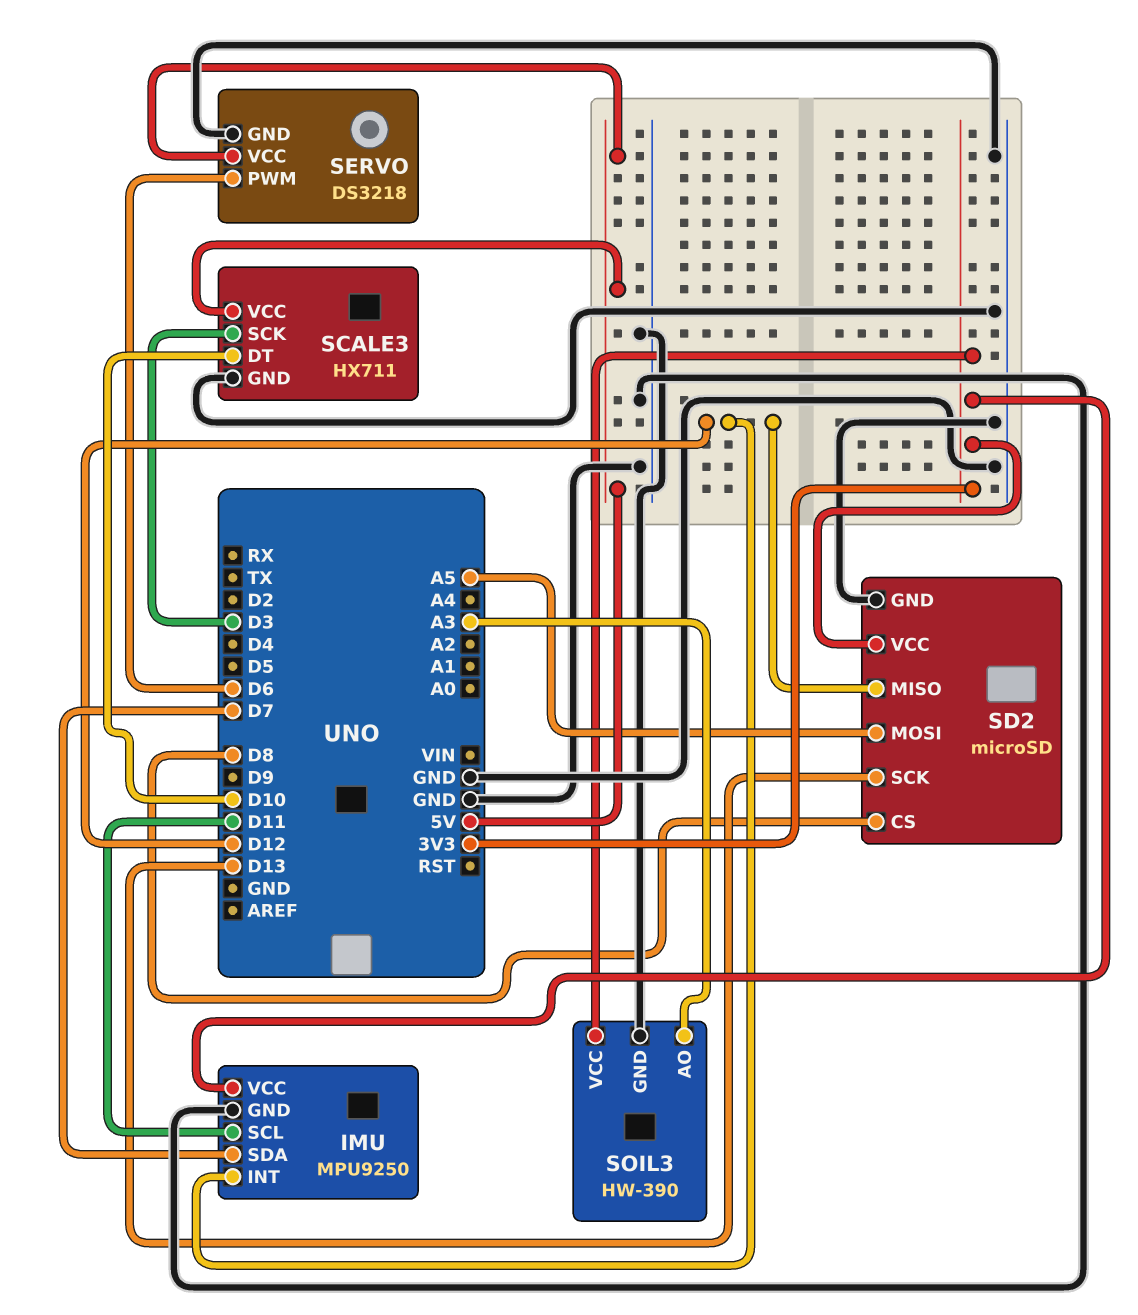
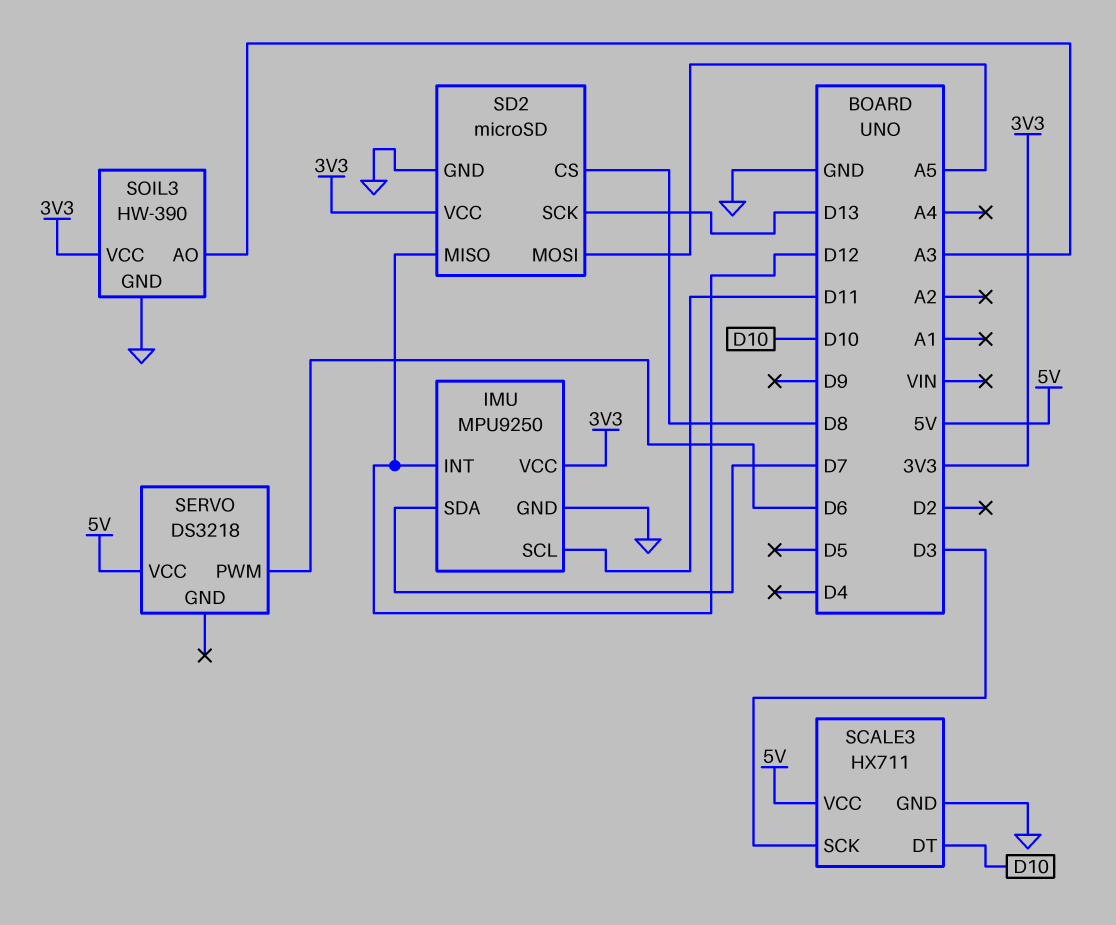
SERVO pin GND: GND -> none

